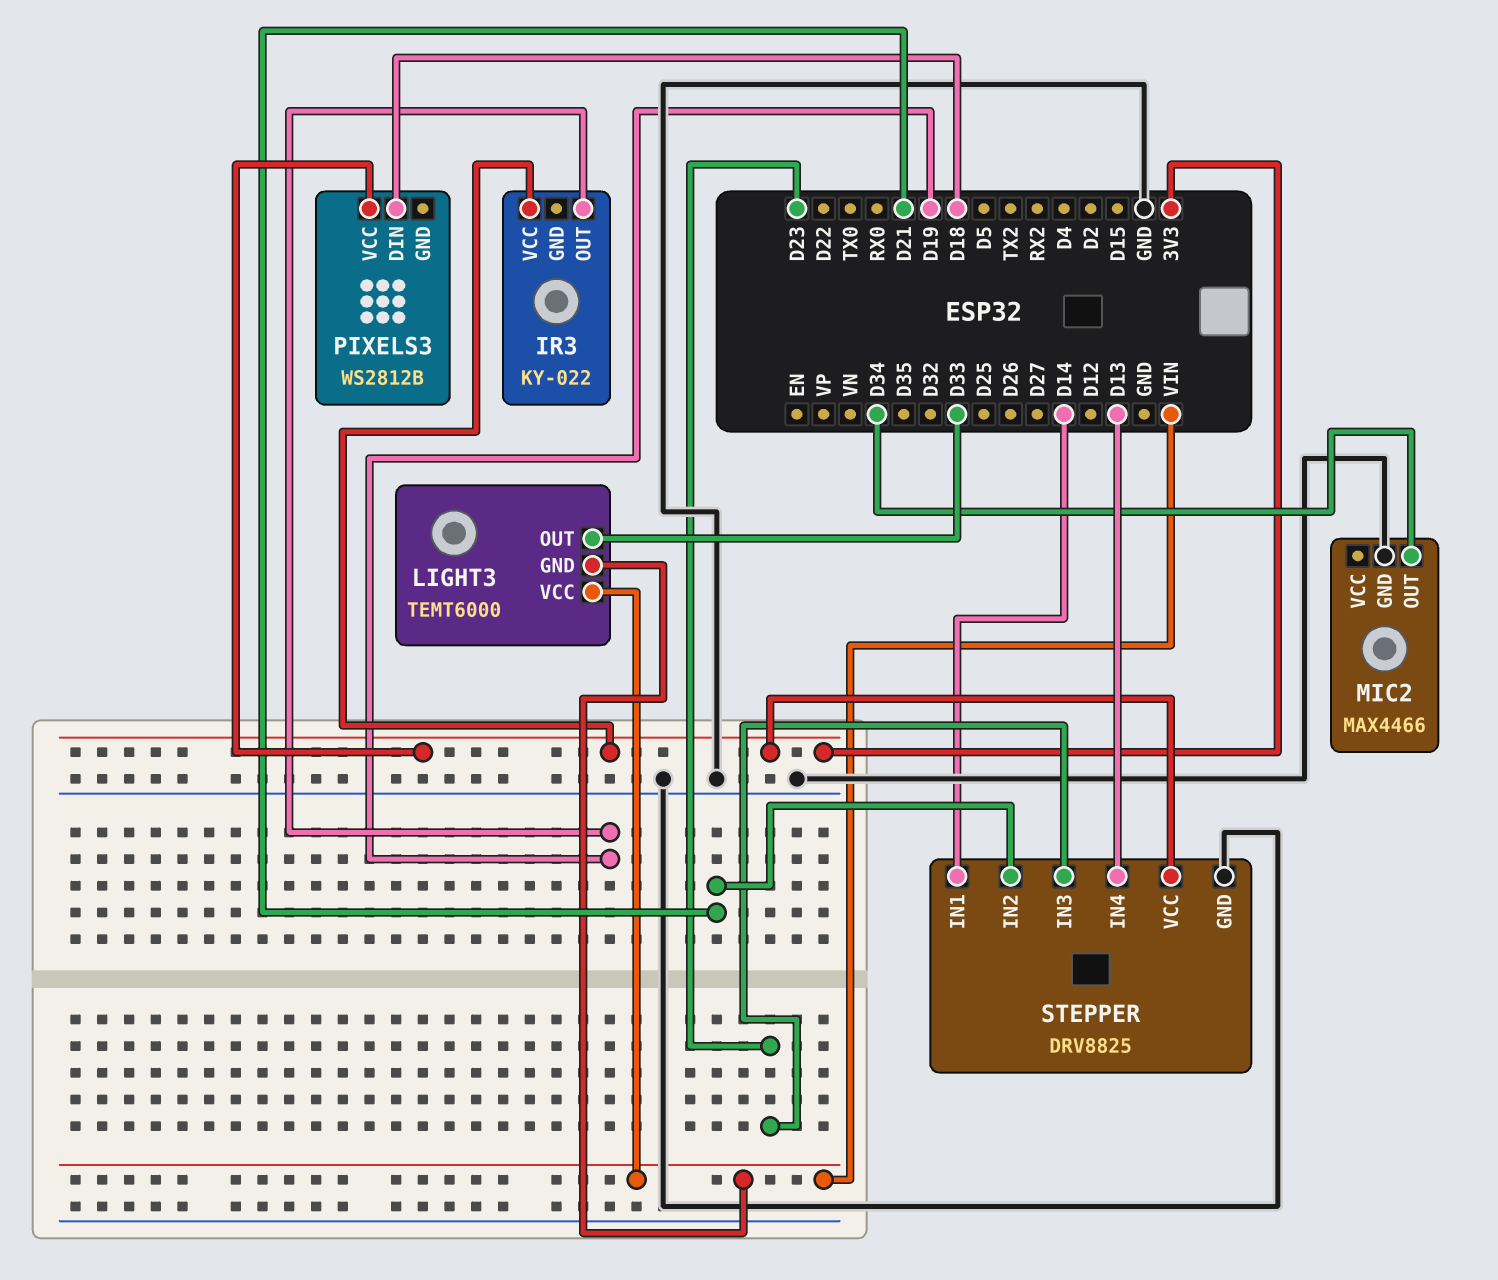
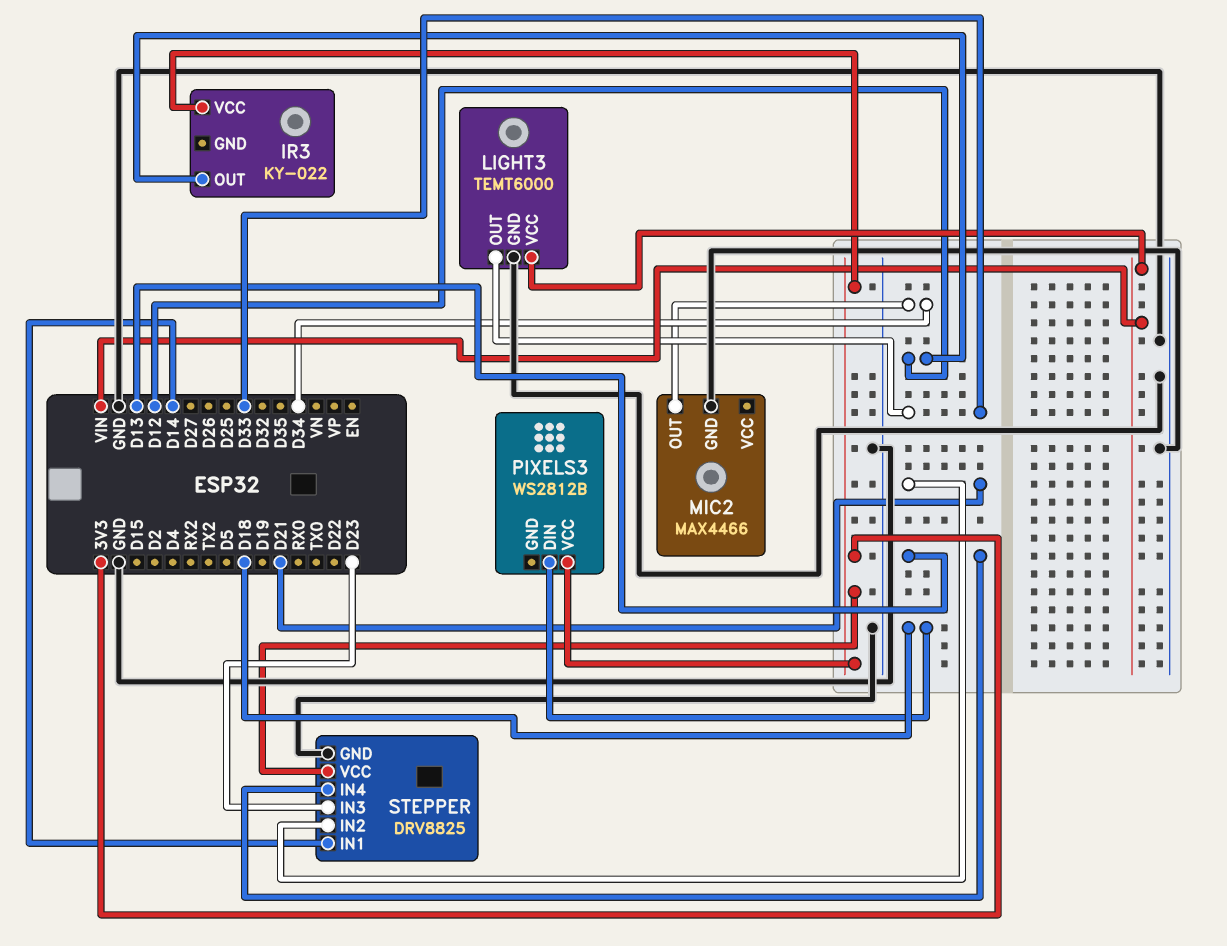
IR3 pin OUT: D19 -> D12
LIGHT3 pin GND: VIN -> GND

